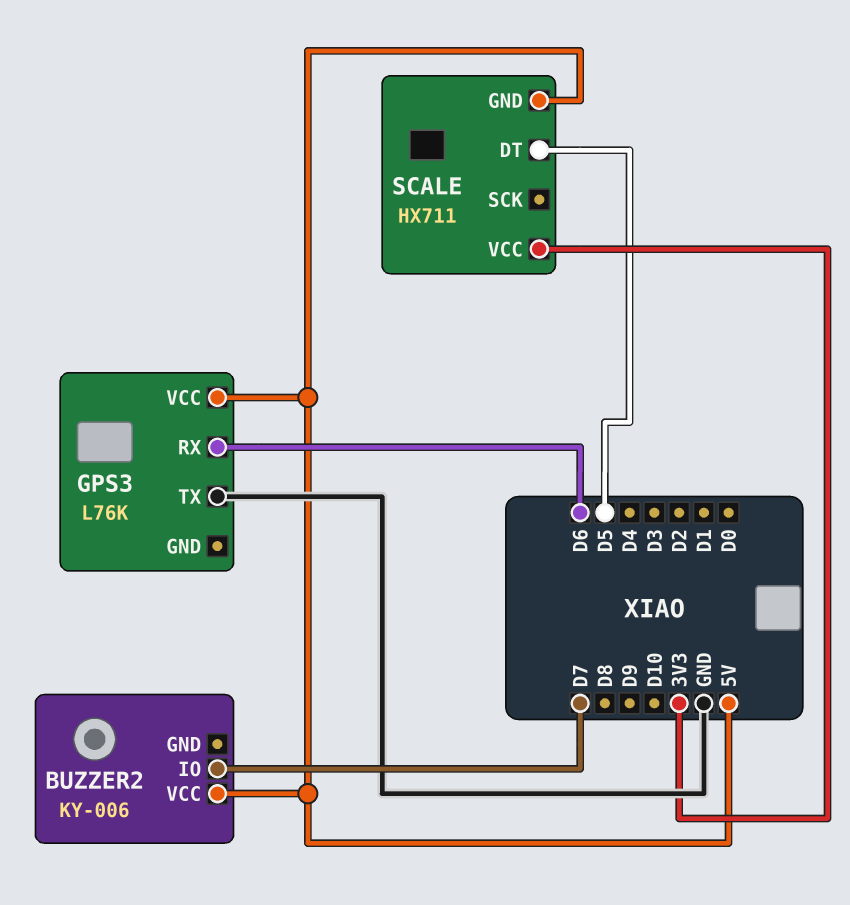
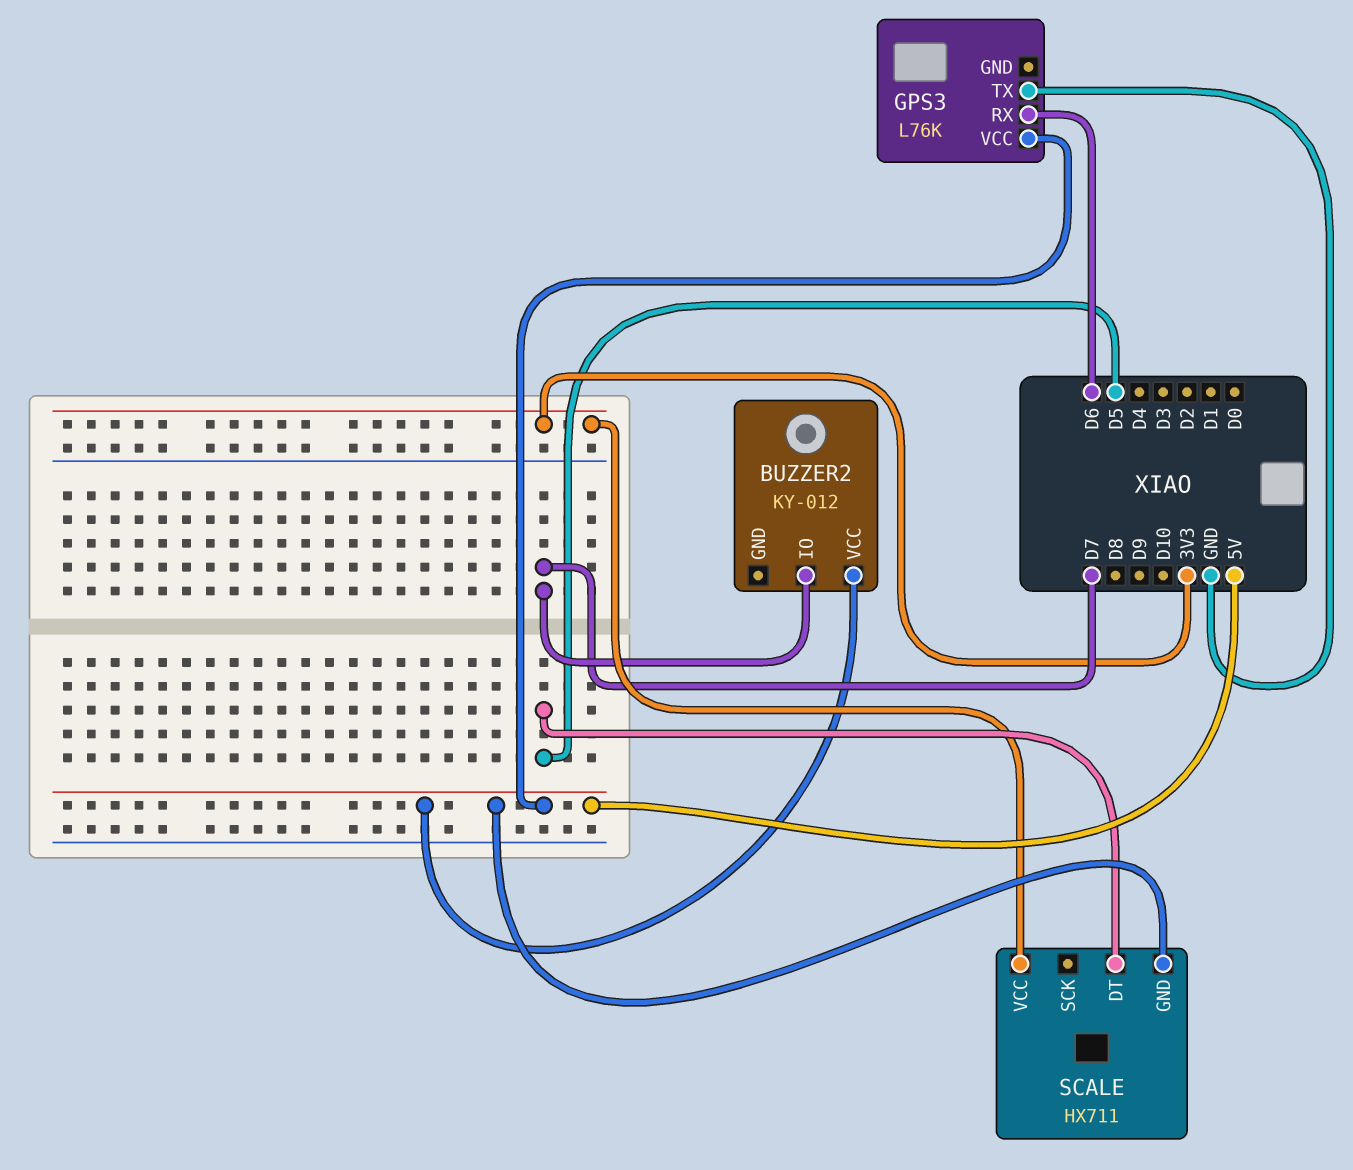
BUZZER2: KY-006 -> KY-012

